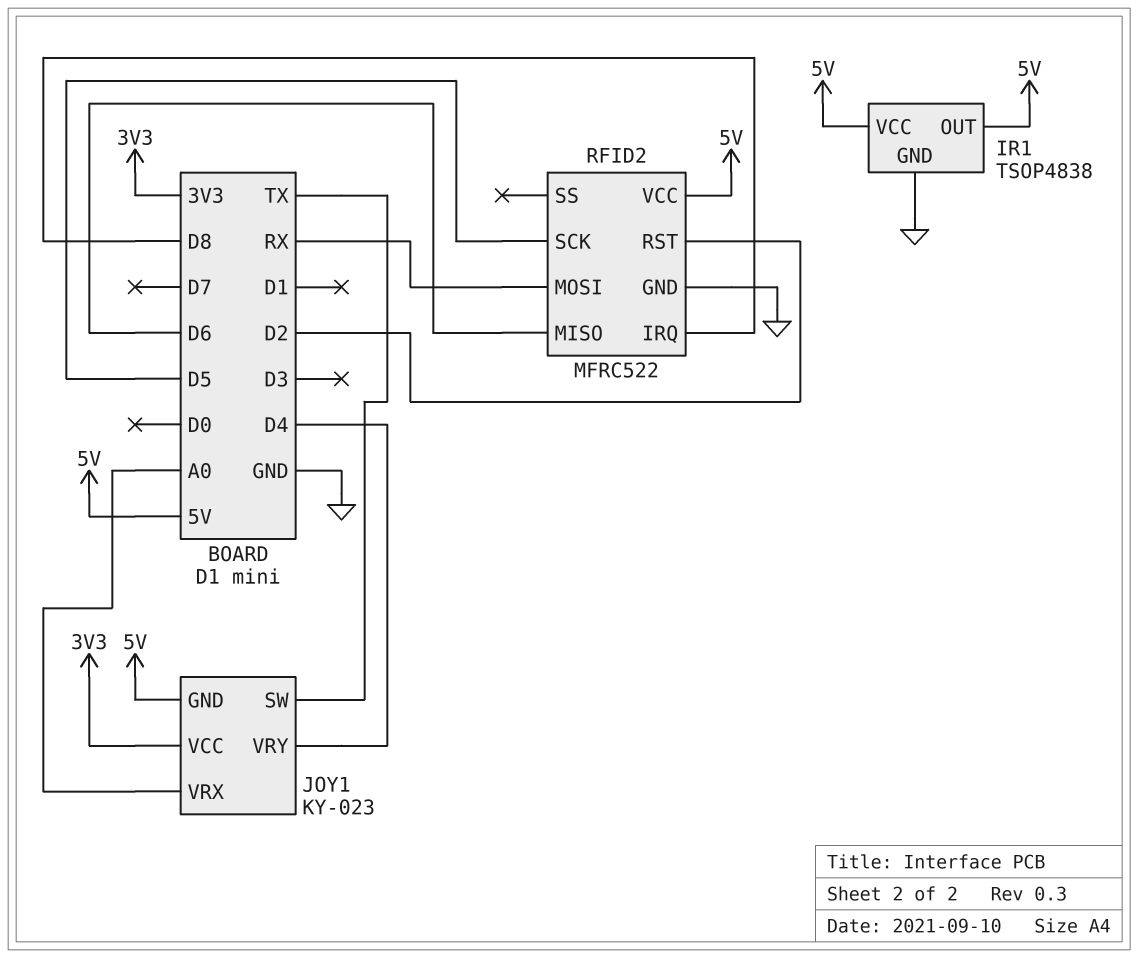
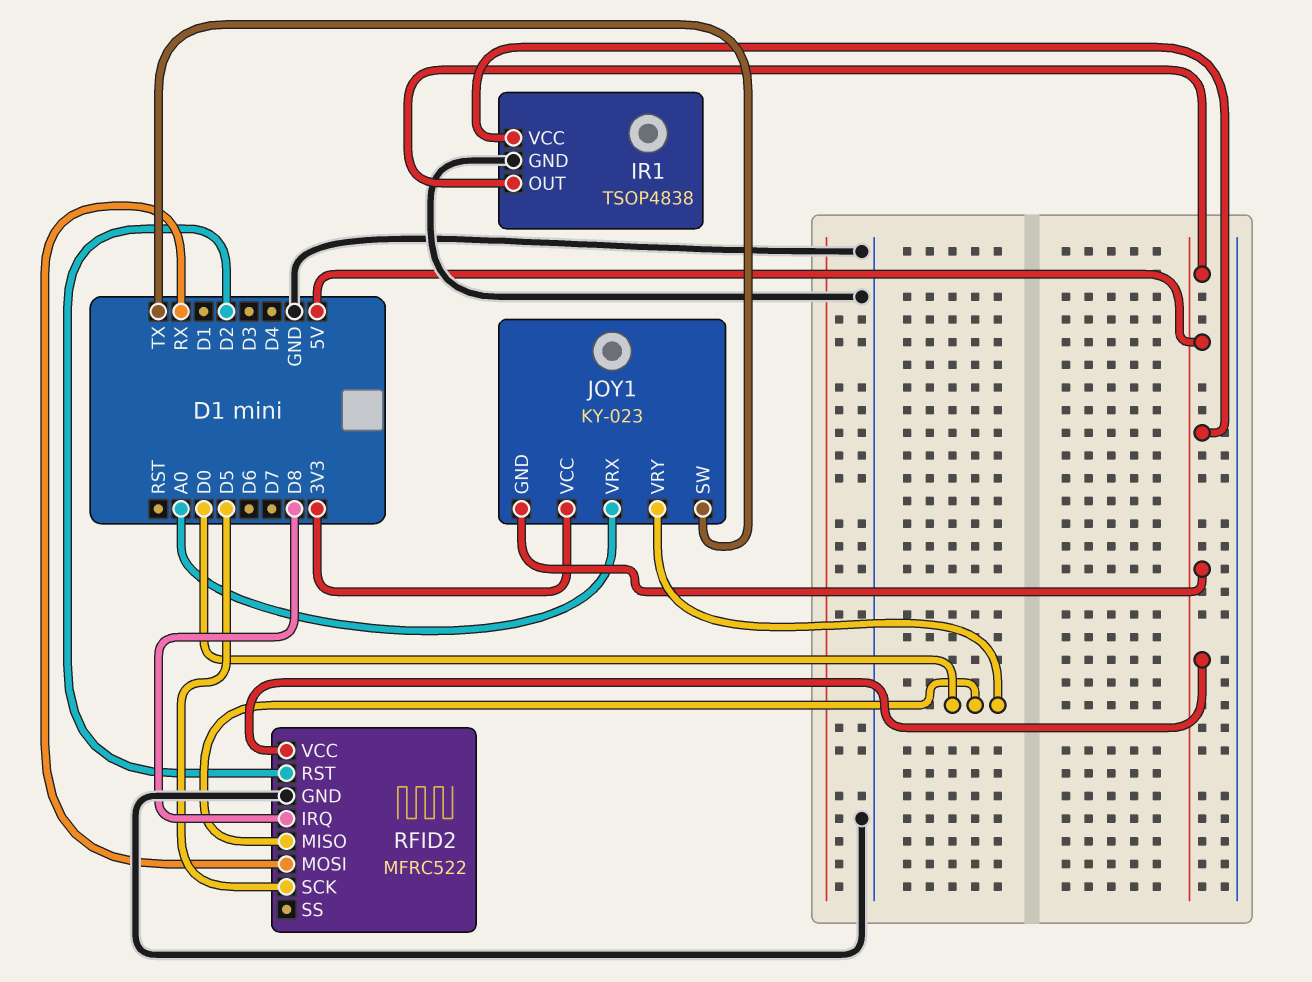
JOY1 pin VRY: D4 -> D0
RFID2 pin MISO: D6 -> D0

